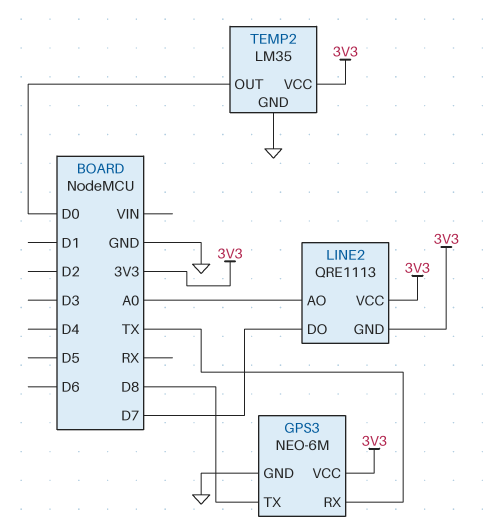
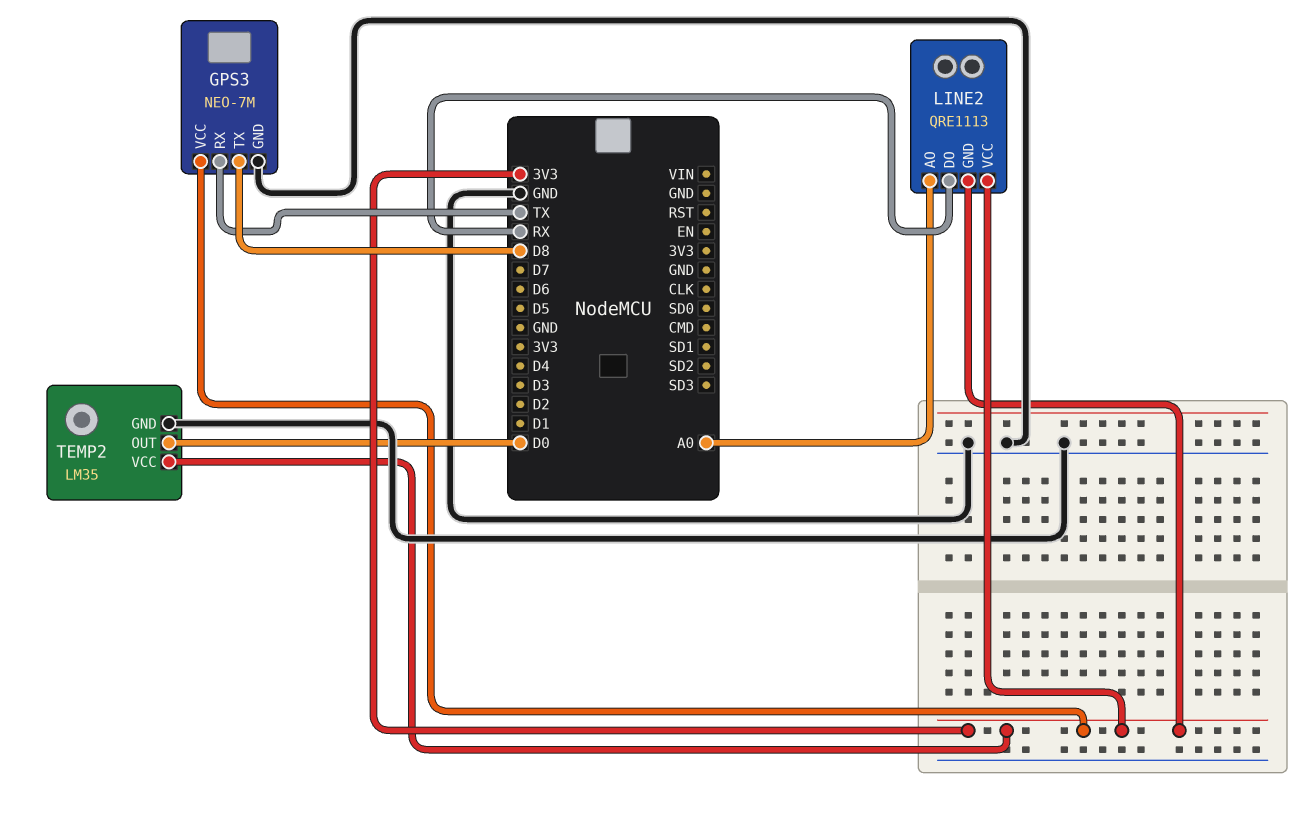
GPS3: NEO-6M -> NEO-7M
LINE2 pin DO: D7 -> RX

